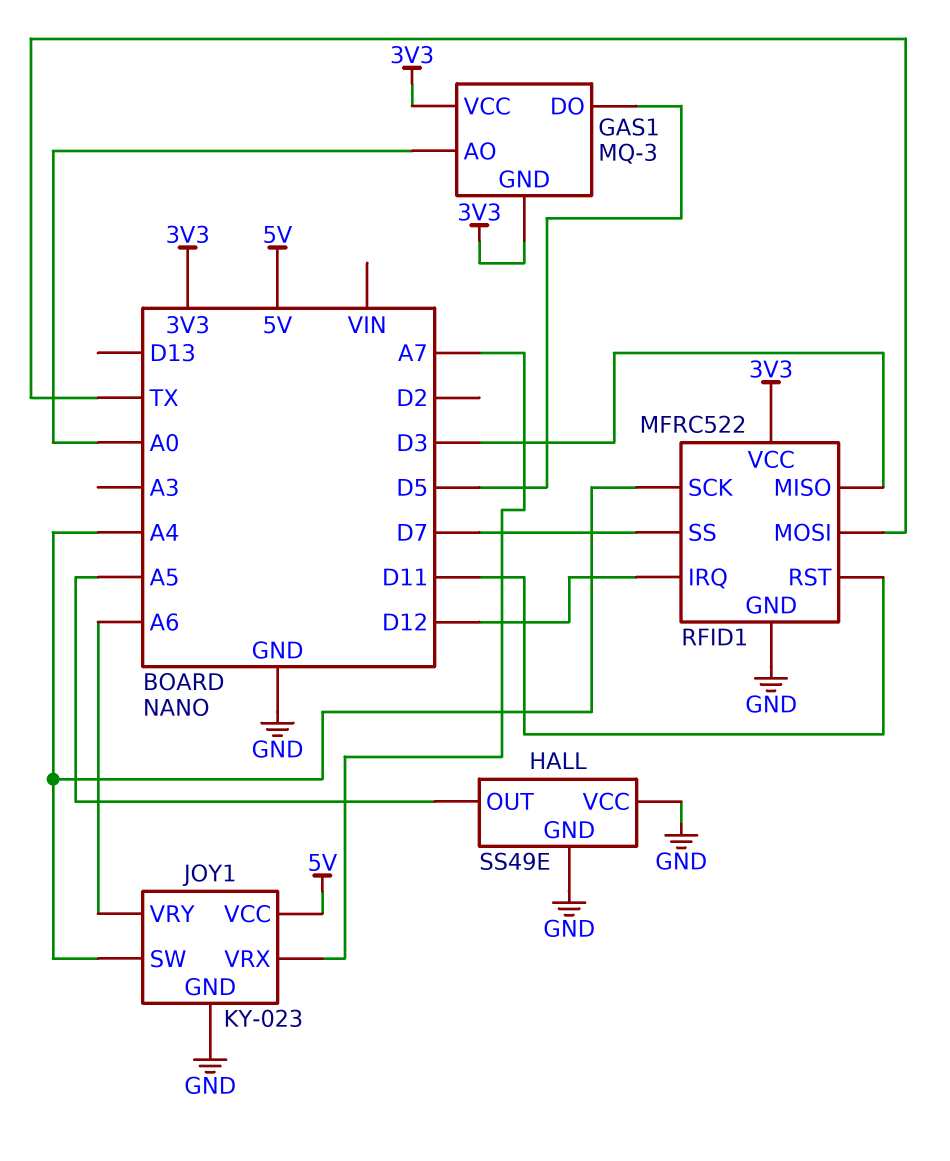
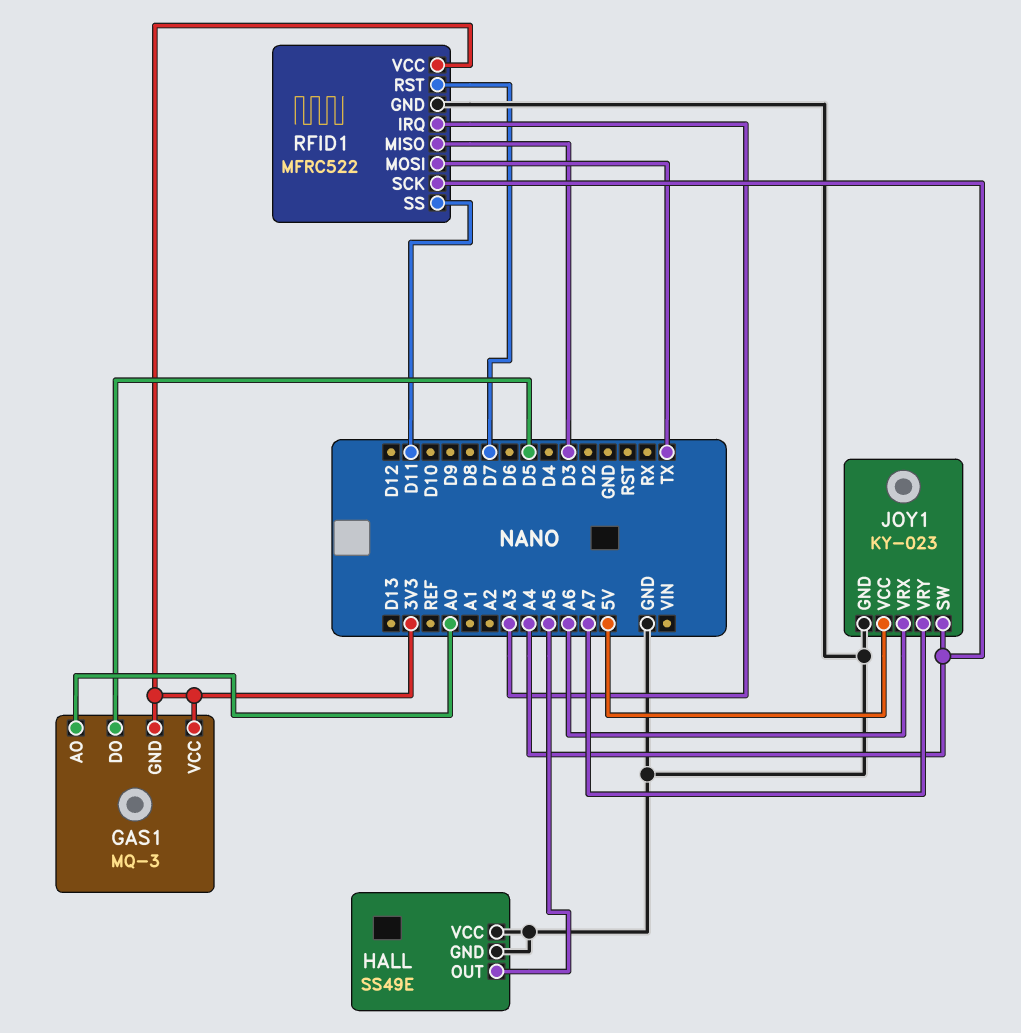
JOY1 pin VRX: A7 -> A6
JOY1 pin VRY: A6 -> A7
RFID1 pin IRQ: D12 -> A3
RFID1 pin RST: D11 -> D7
RFID1 pin SS: D7 -> D11

